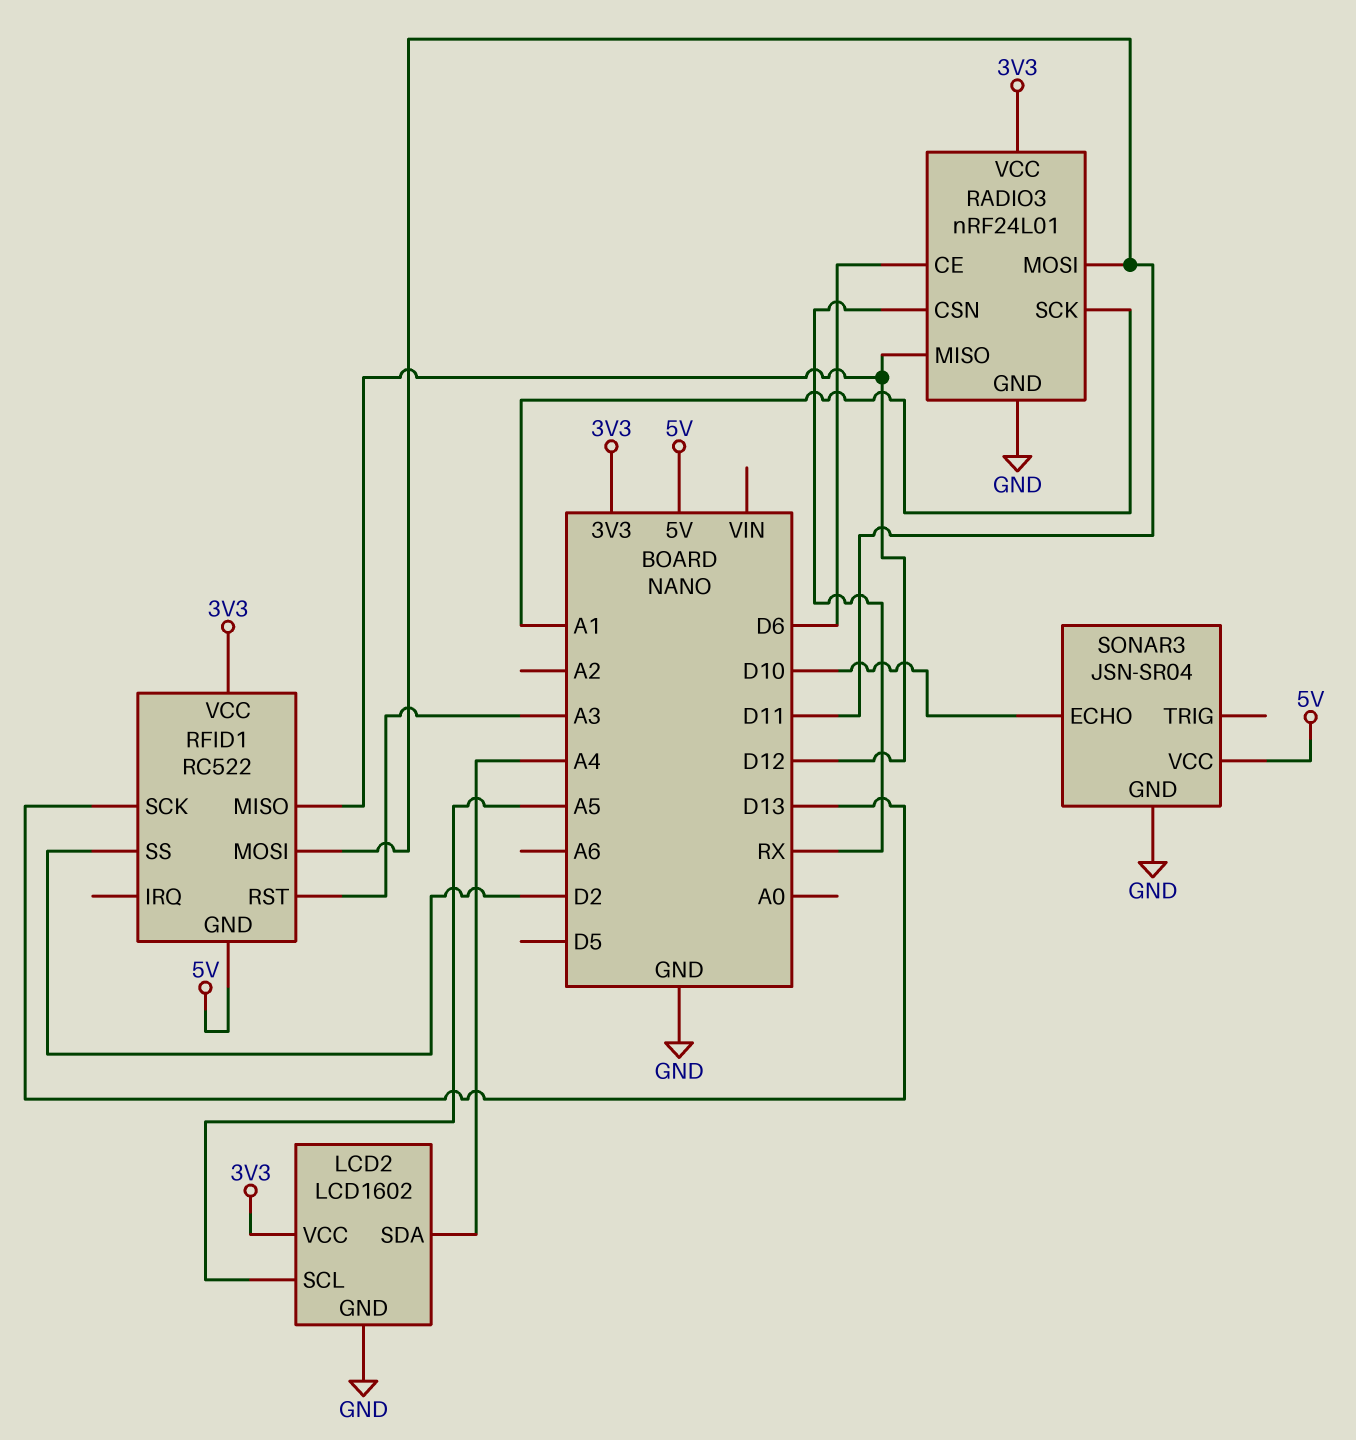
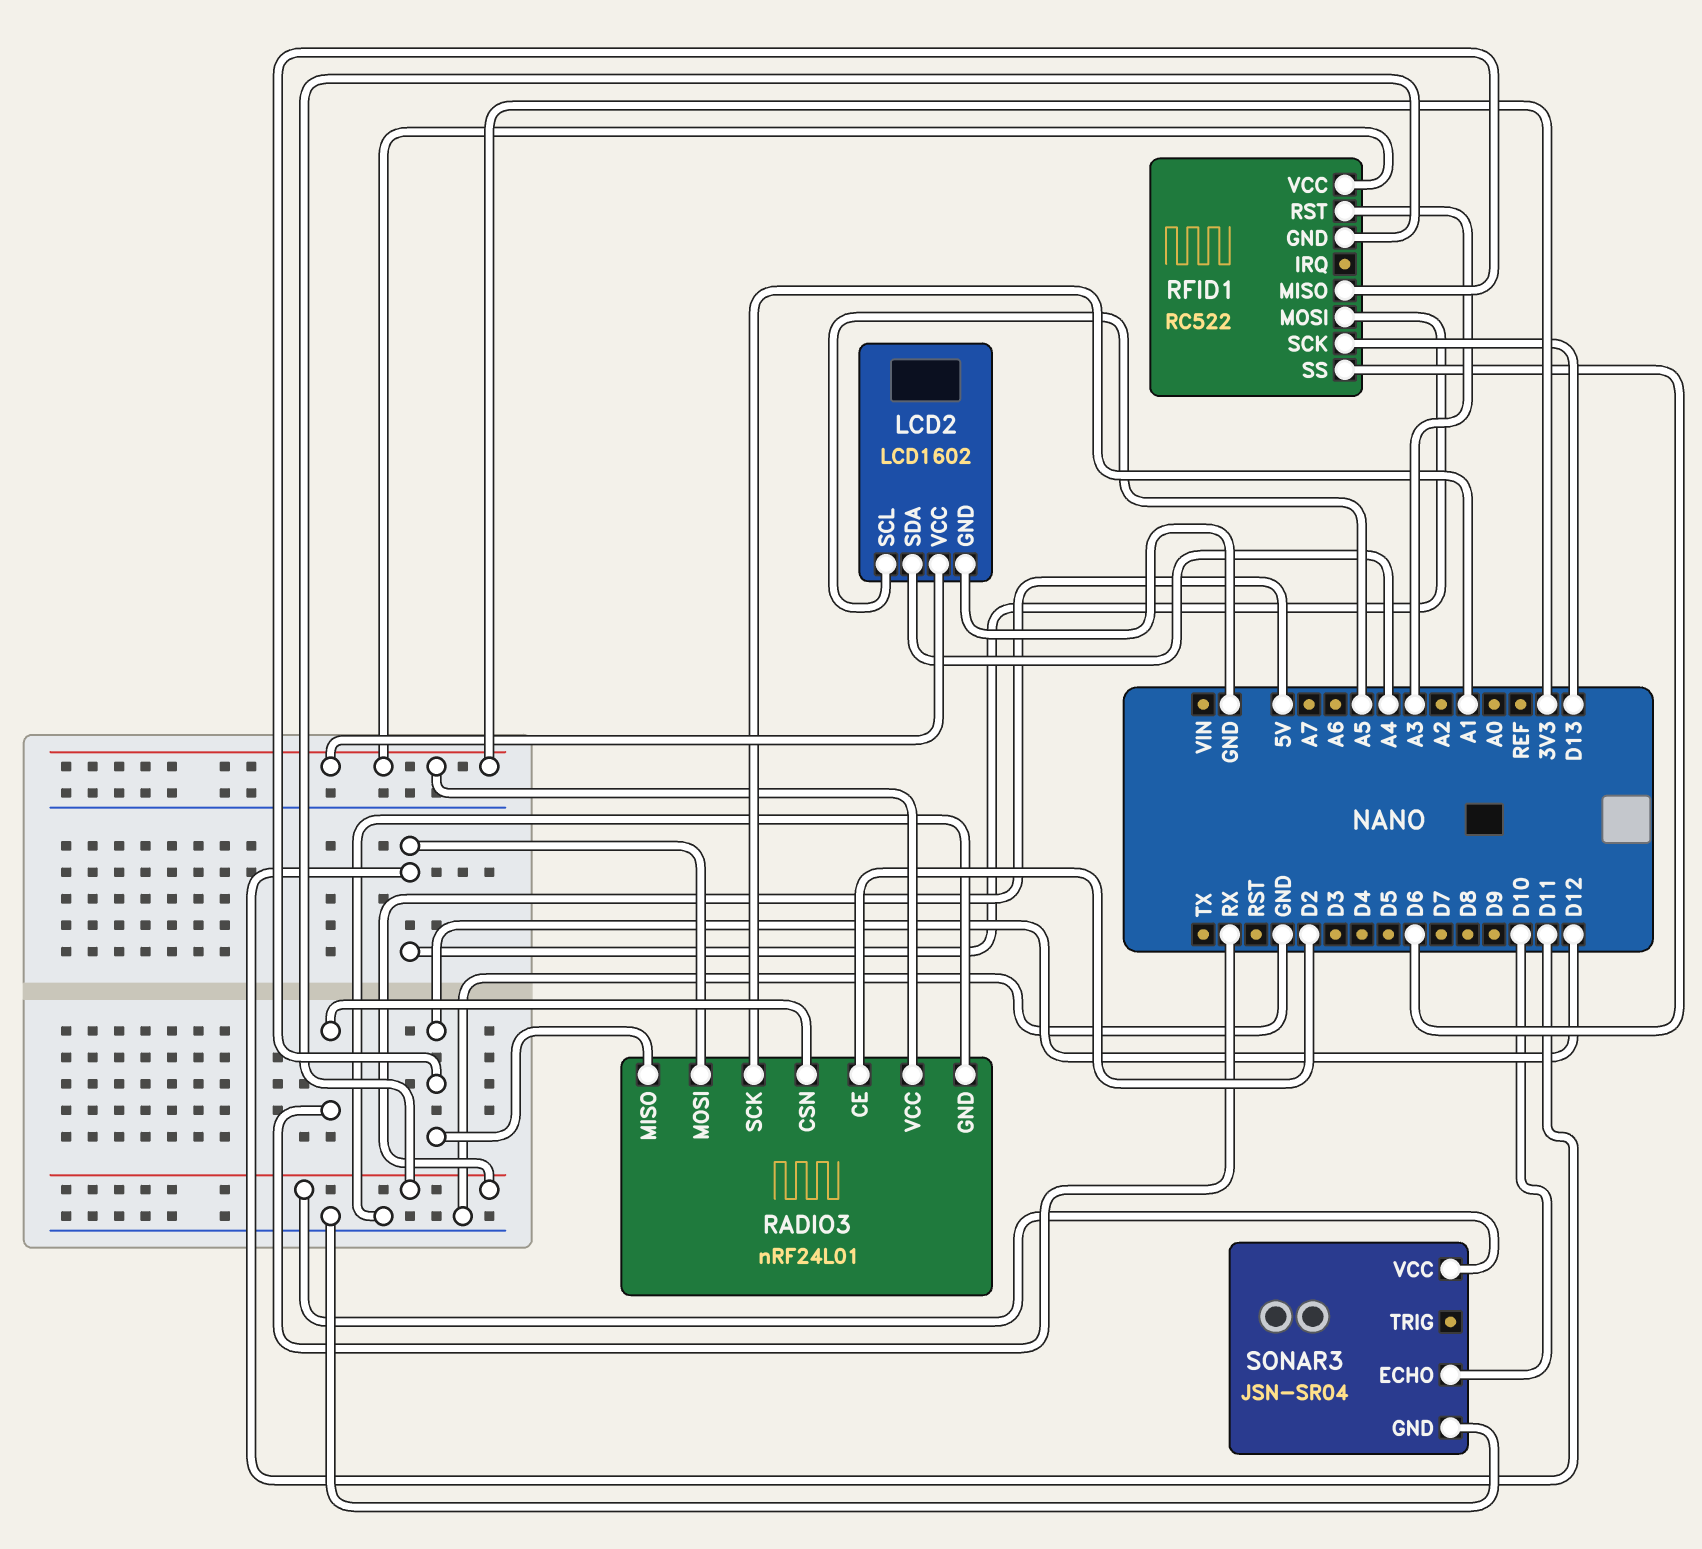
RADIO3 pin CE: D6 -> D2
RFID1 pin SS: D2 -> D6

